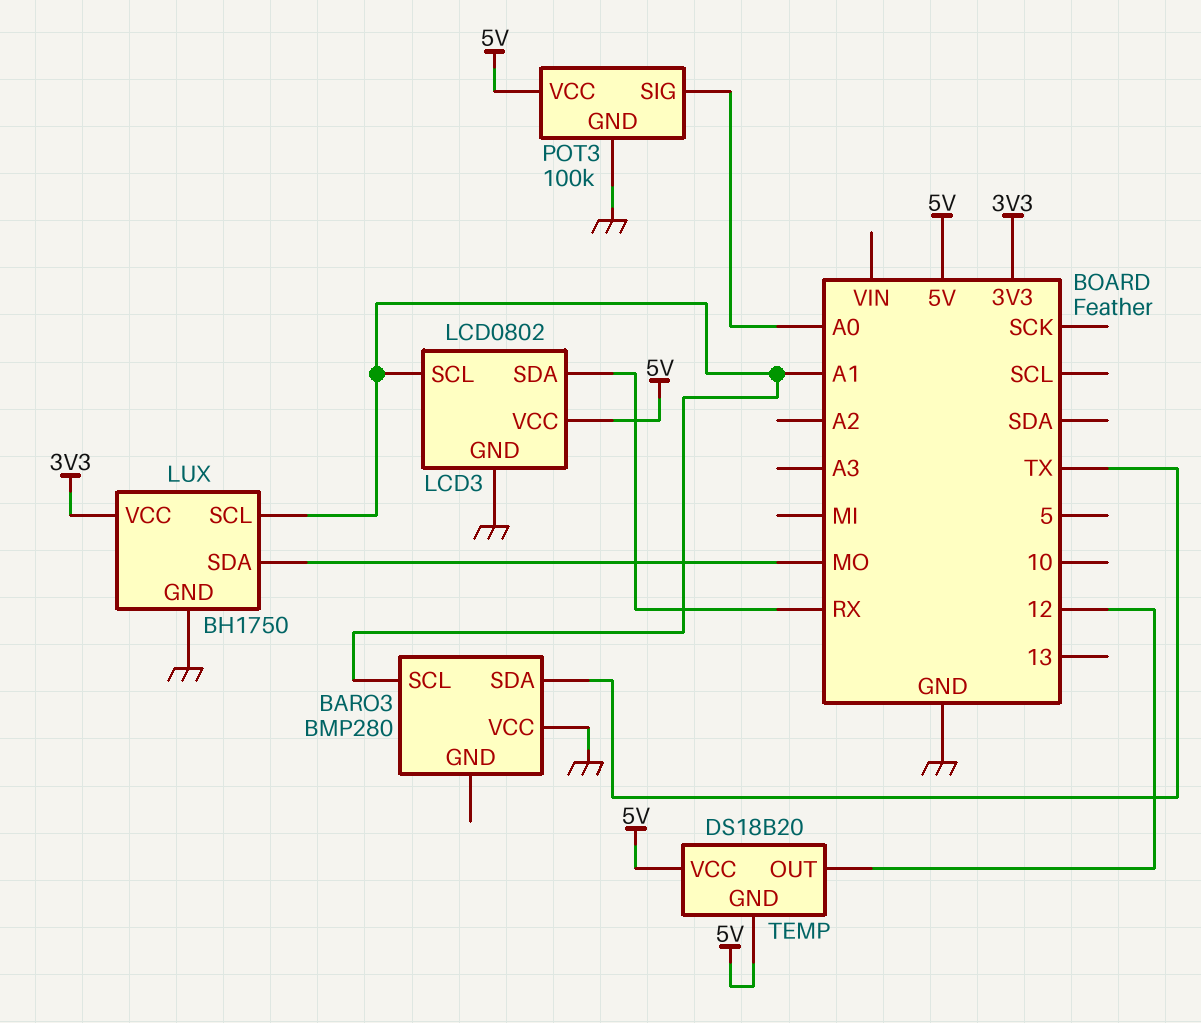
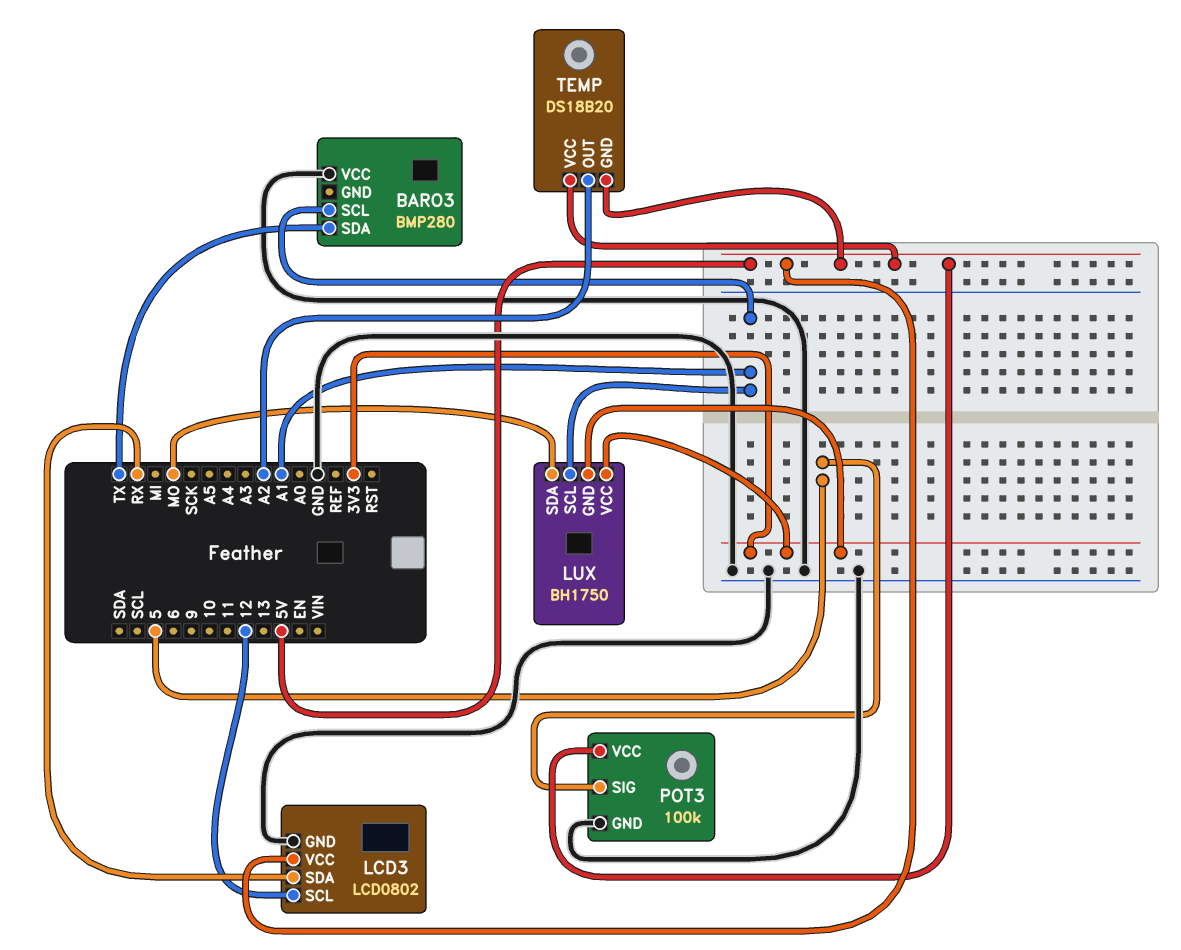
LCD3 pin SCL: A1 -> 12
LUX pin GND: GND -> 3V3
POT3 pin SIG: A0 -> 5
TEMP pin OUT: 12 -> A2

